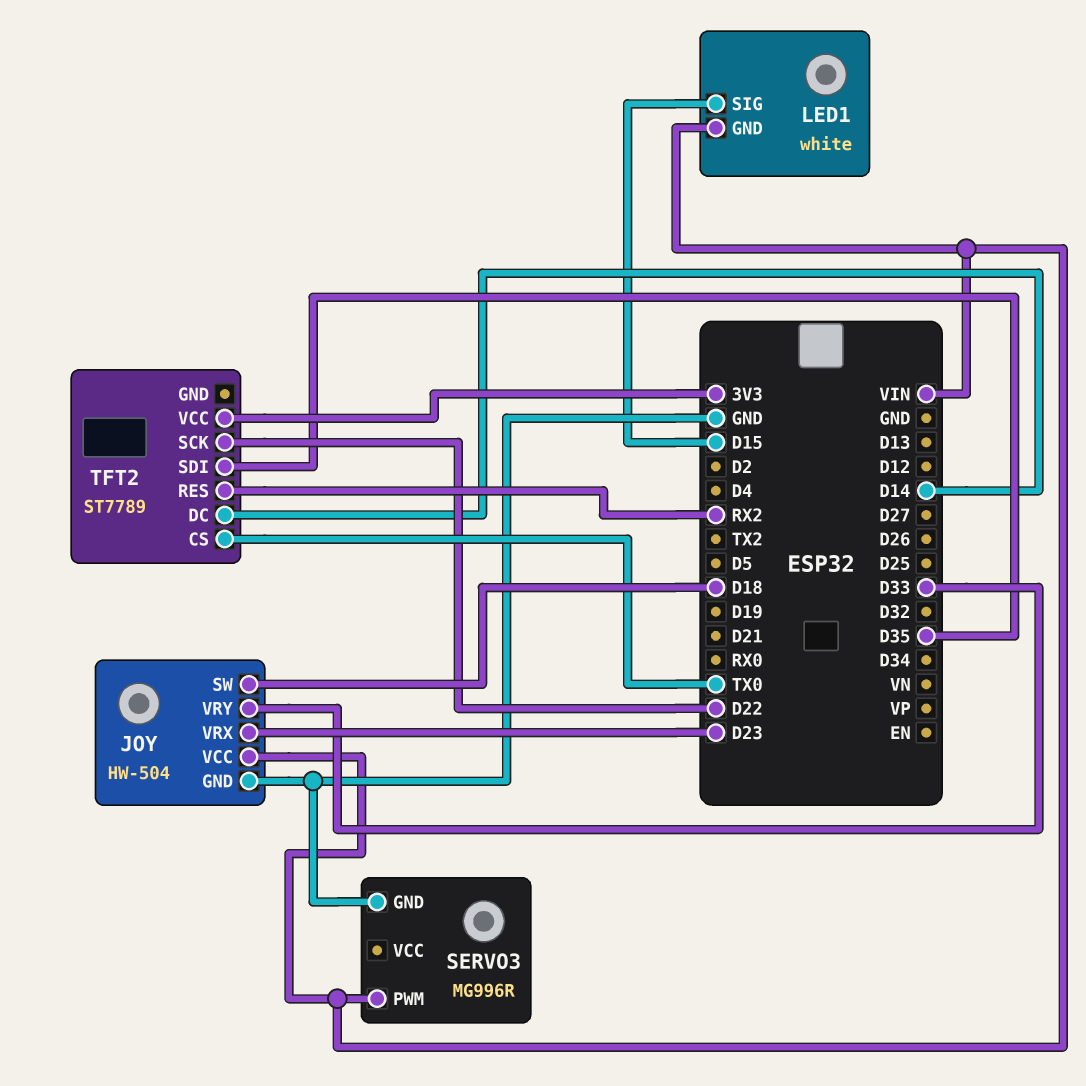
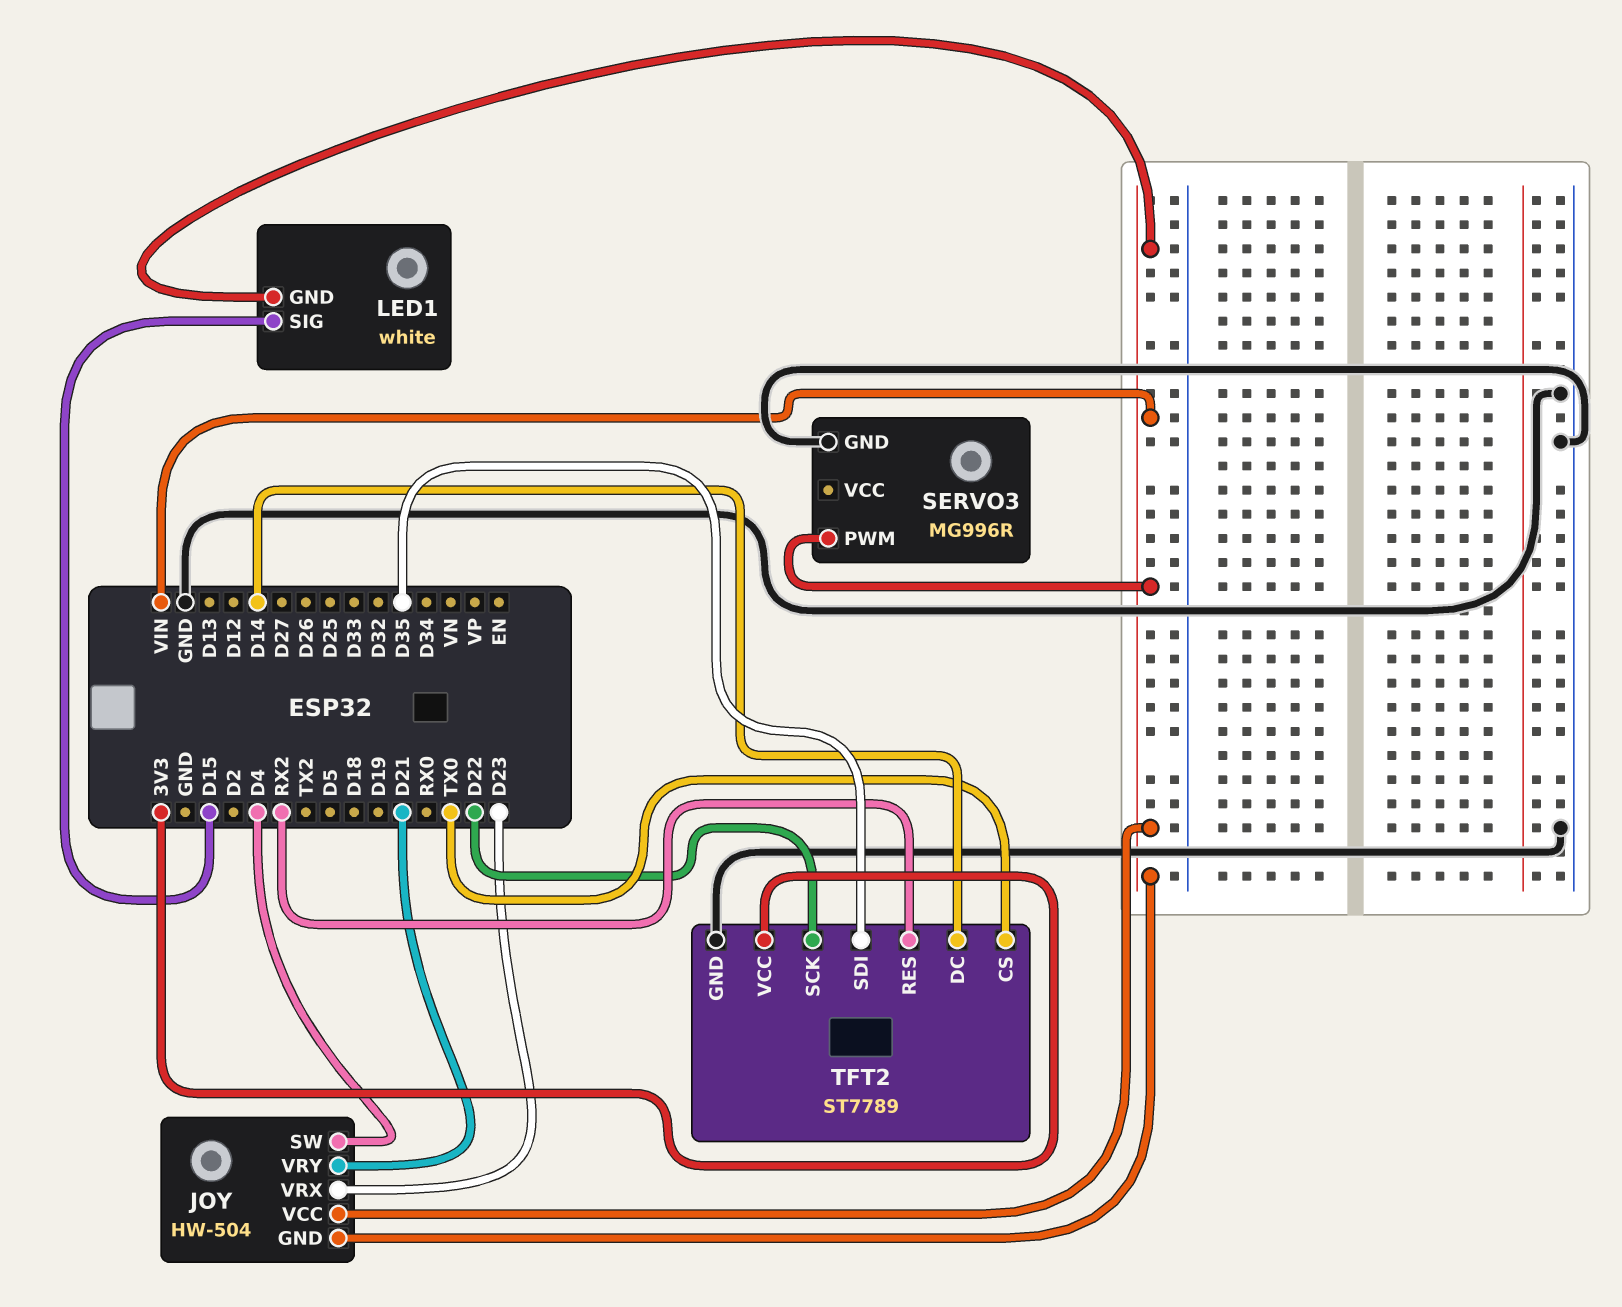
JOY pin GND: GND -> VIN
JOY pin SW: D18 -> D4
JOY pin VRY: D33 -> D21
TFT2 pin GND: none -> GND

